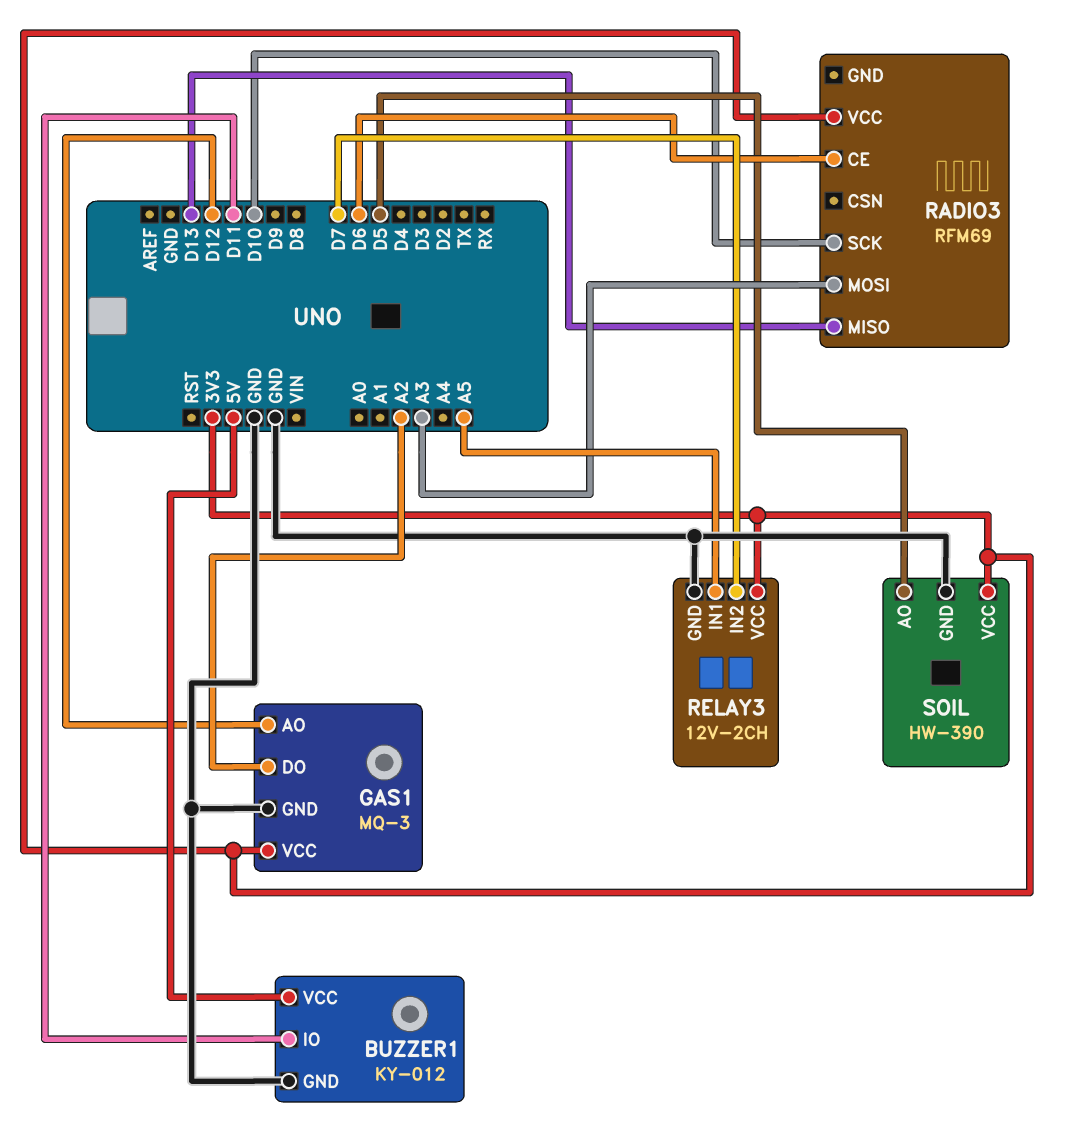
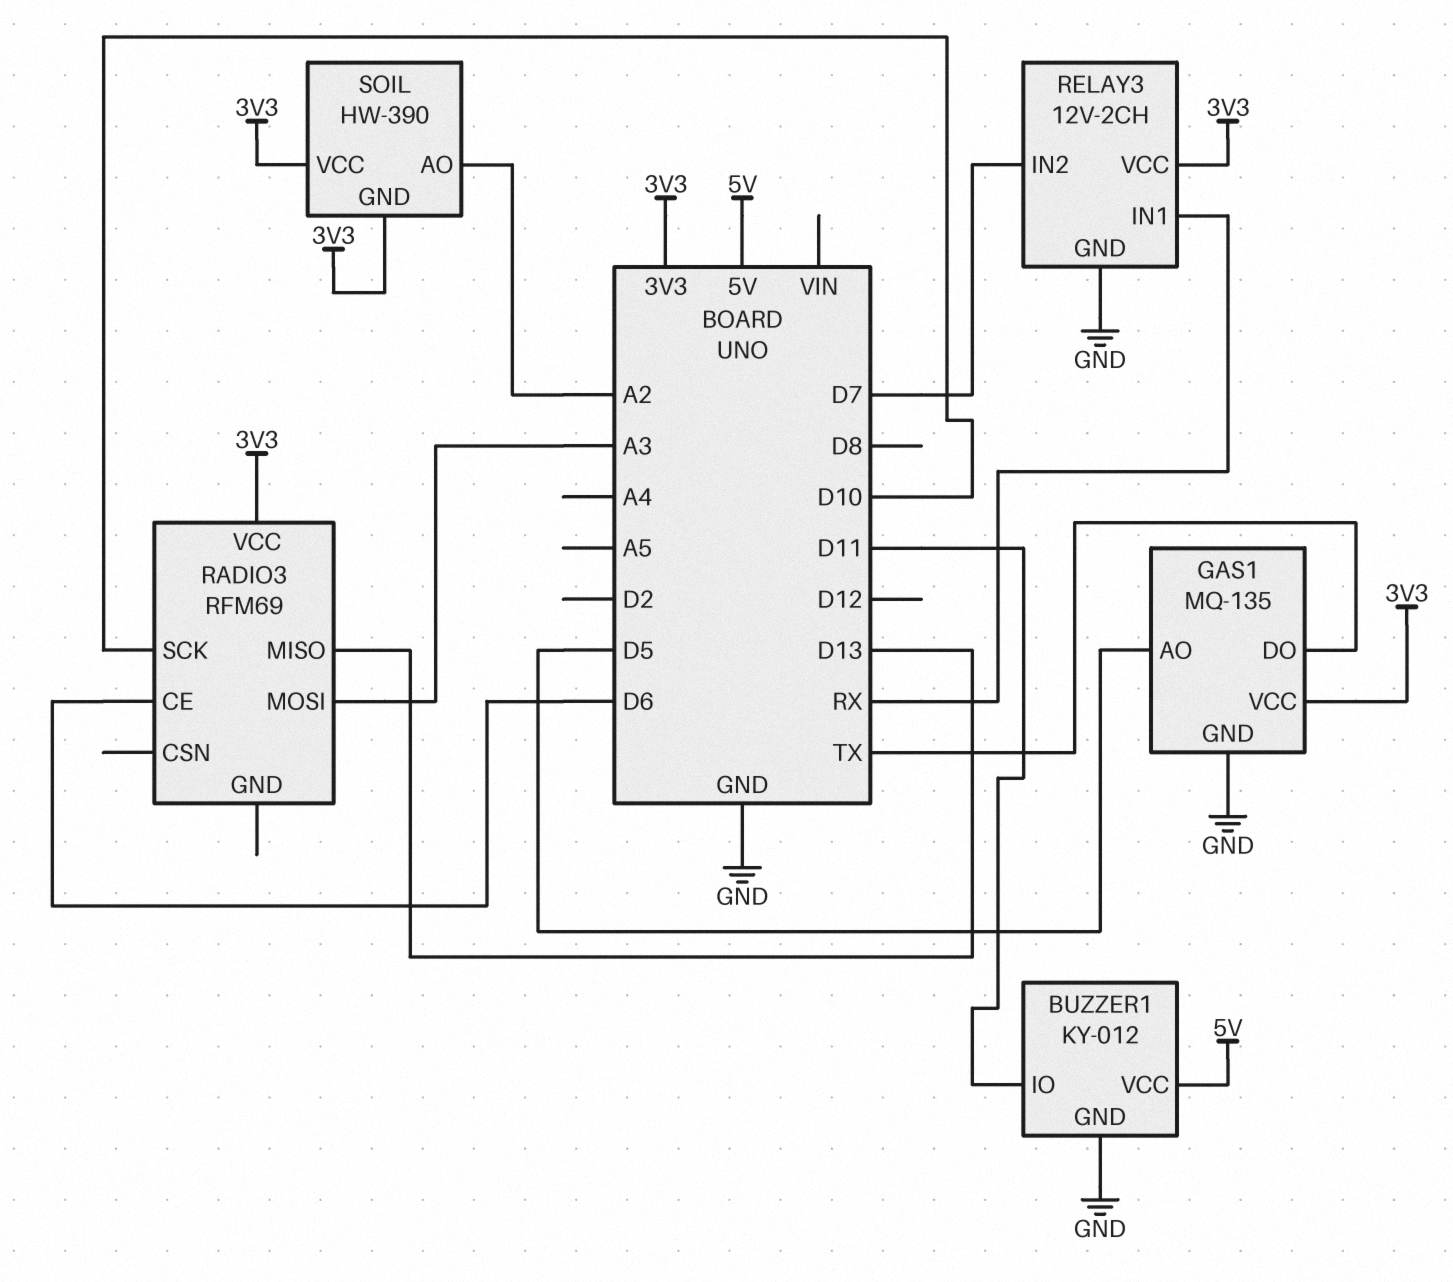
GAS1: MQ-3 -> MQ-135
GAS1 pin AO: D12 -> D5
GAS1 pin DO: A2 -> TX
RELAY3 pin IN1: A5 -> RX
SOIL pin AO: D5 -> A2
SOIL pin GND: GND -> 3V3

